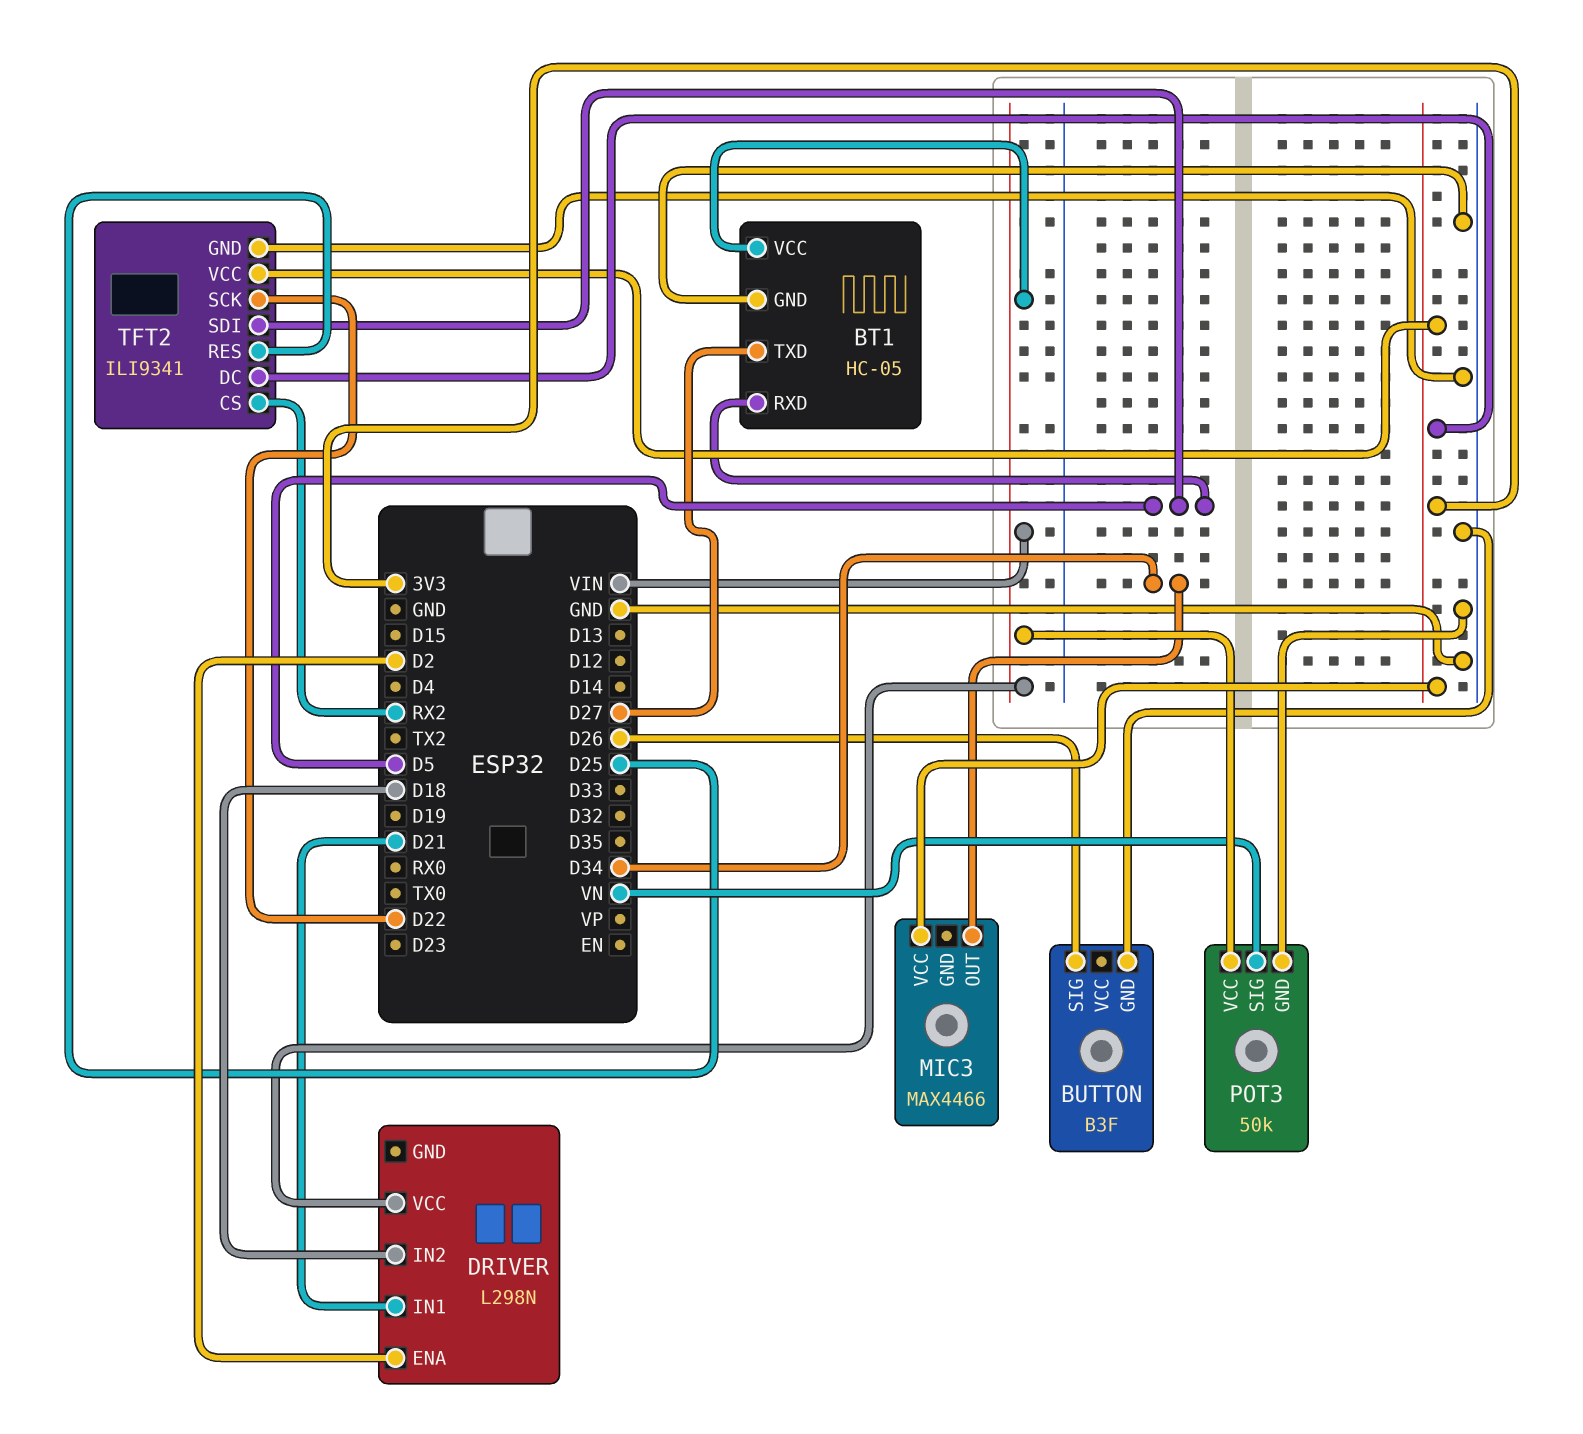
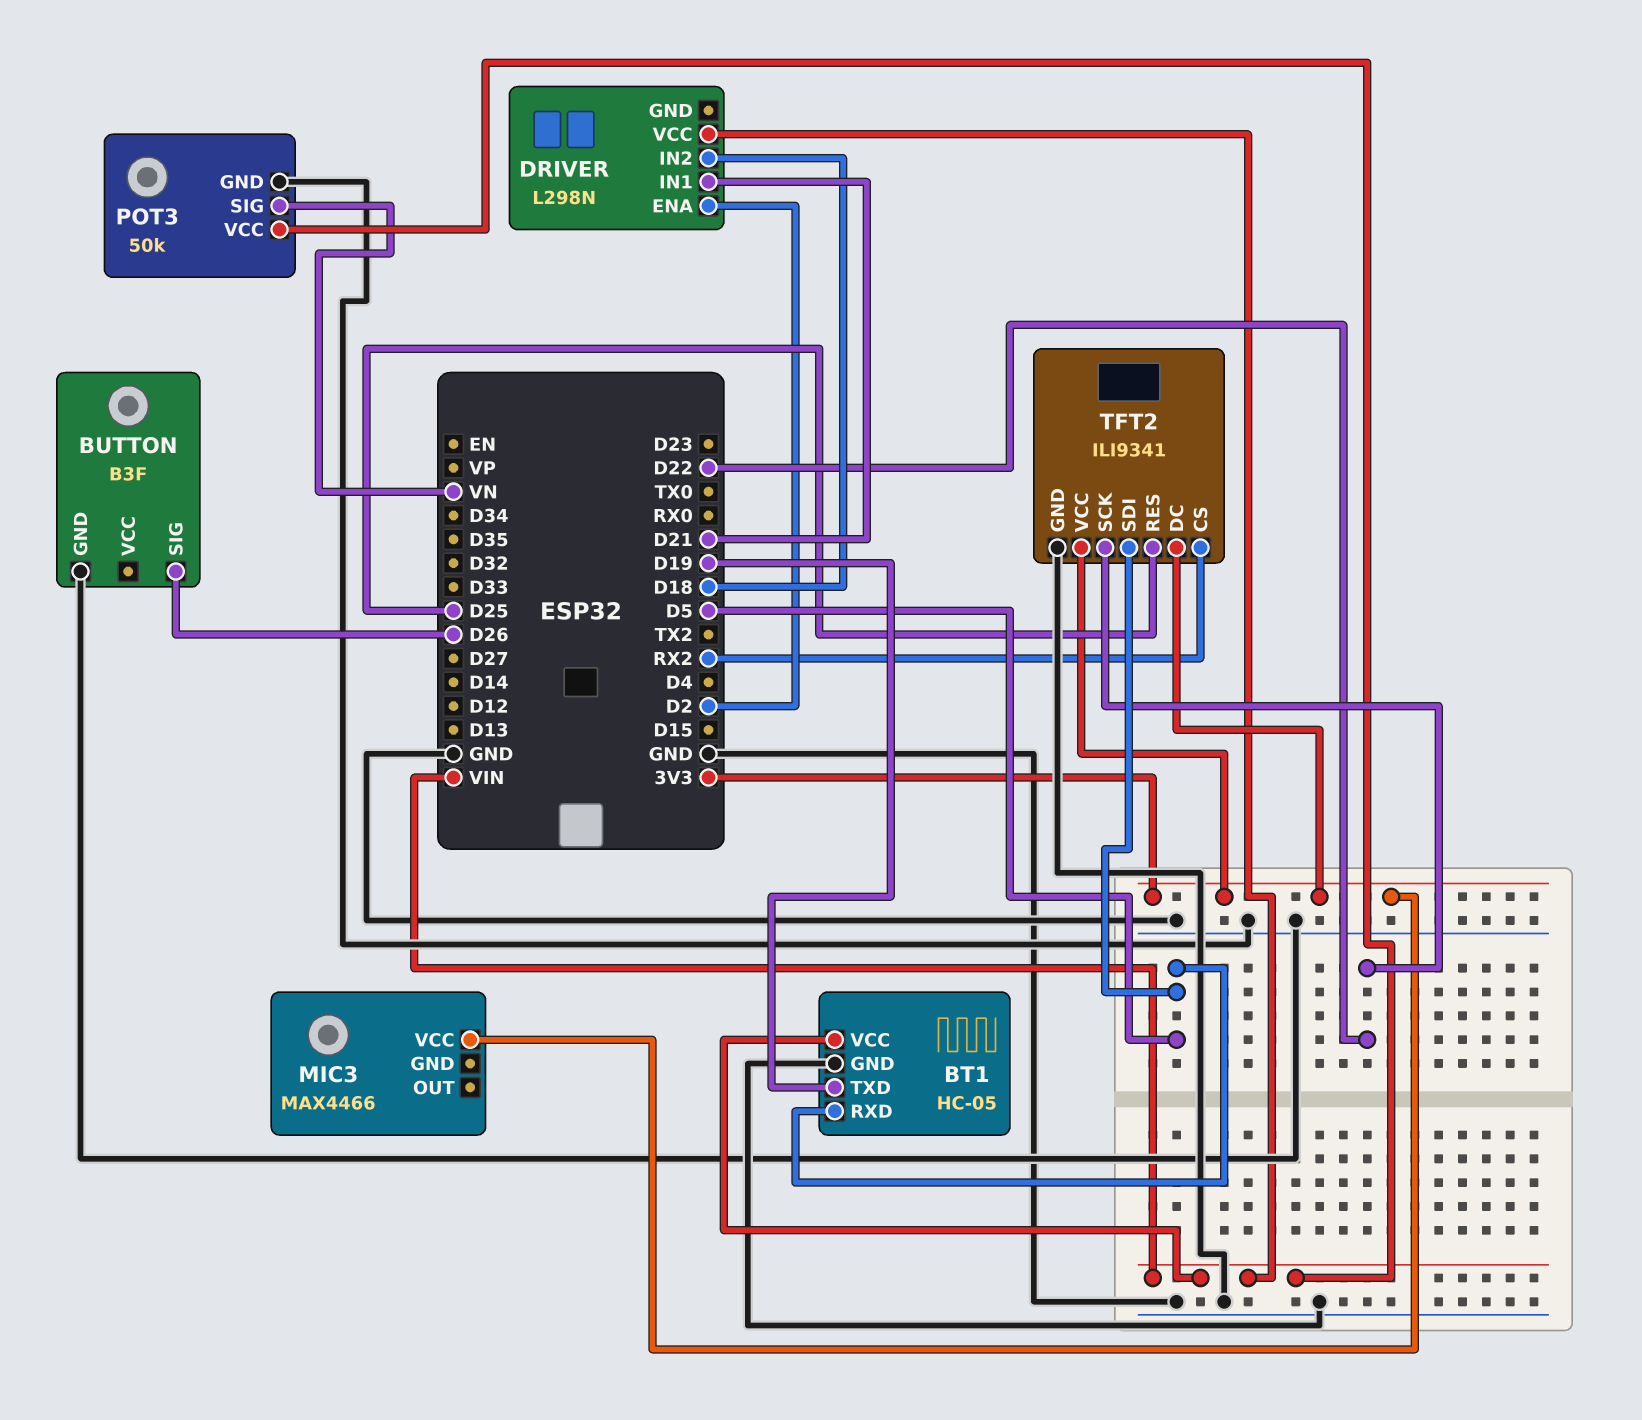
BT1 pin TXD: D27 -> D19
MIC3 pin OUT: D34 -> none

